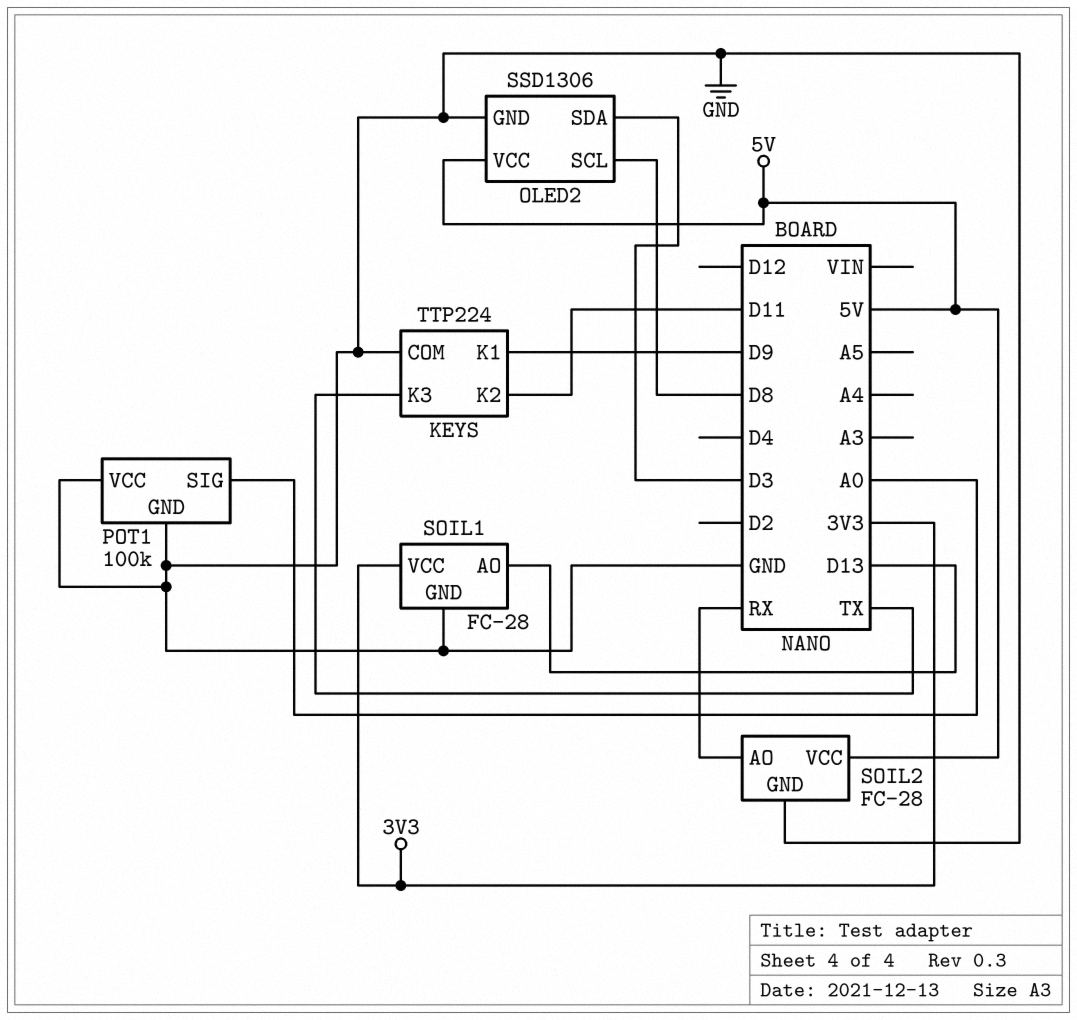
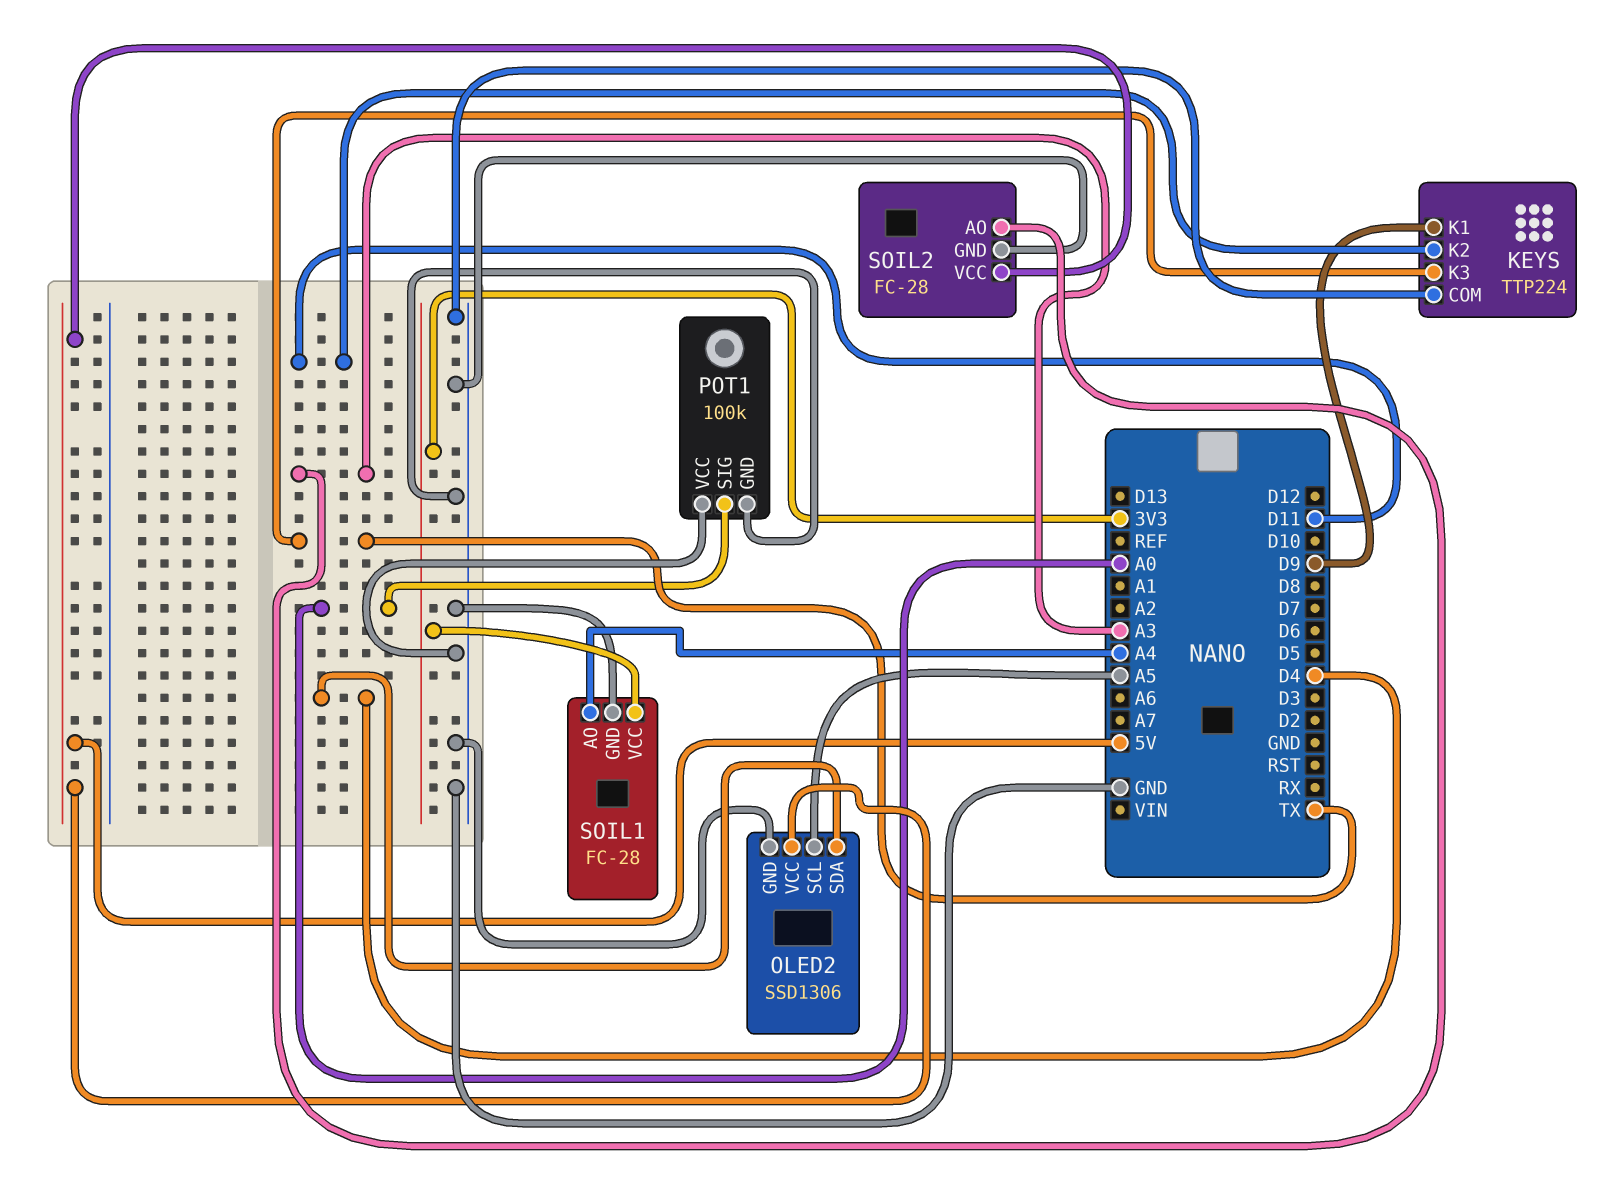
OLED2 pin SCL: D8 -> A5
OLED2 pin SDA: D3 -> D4
SOIL1 pin AO: D13 -> A4
SOIL2 pin AO: RX -> A3

